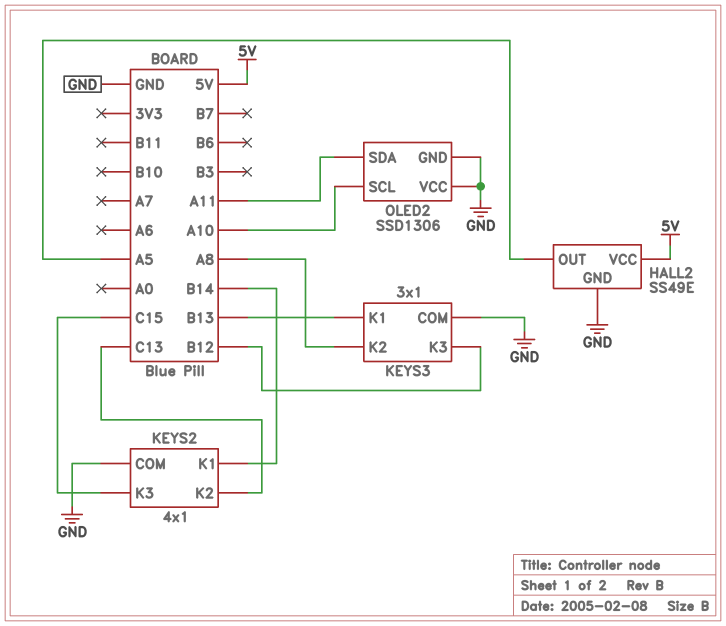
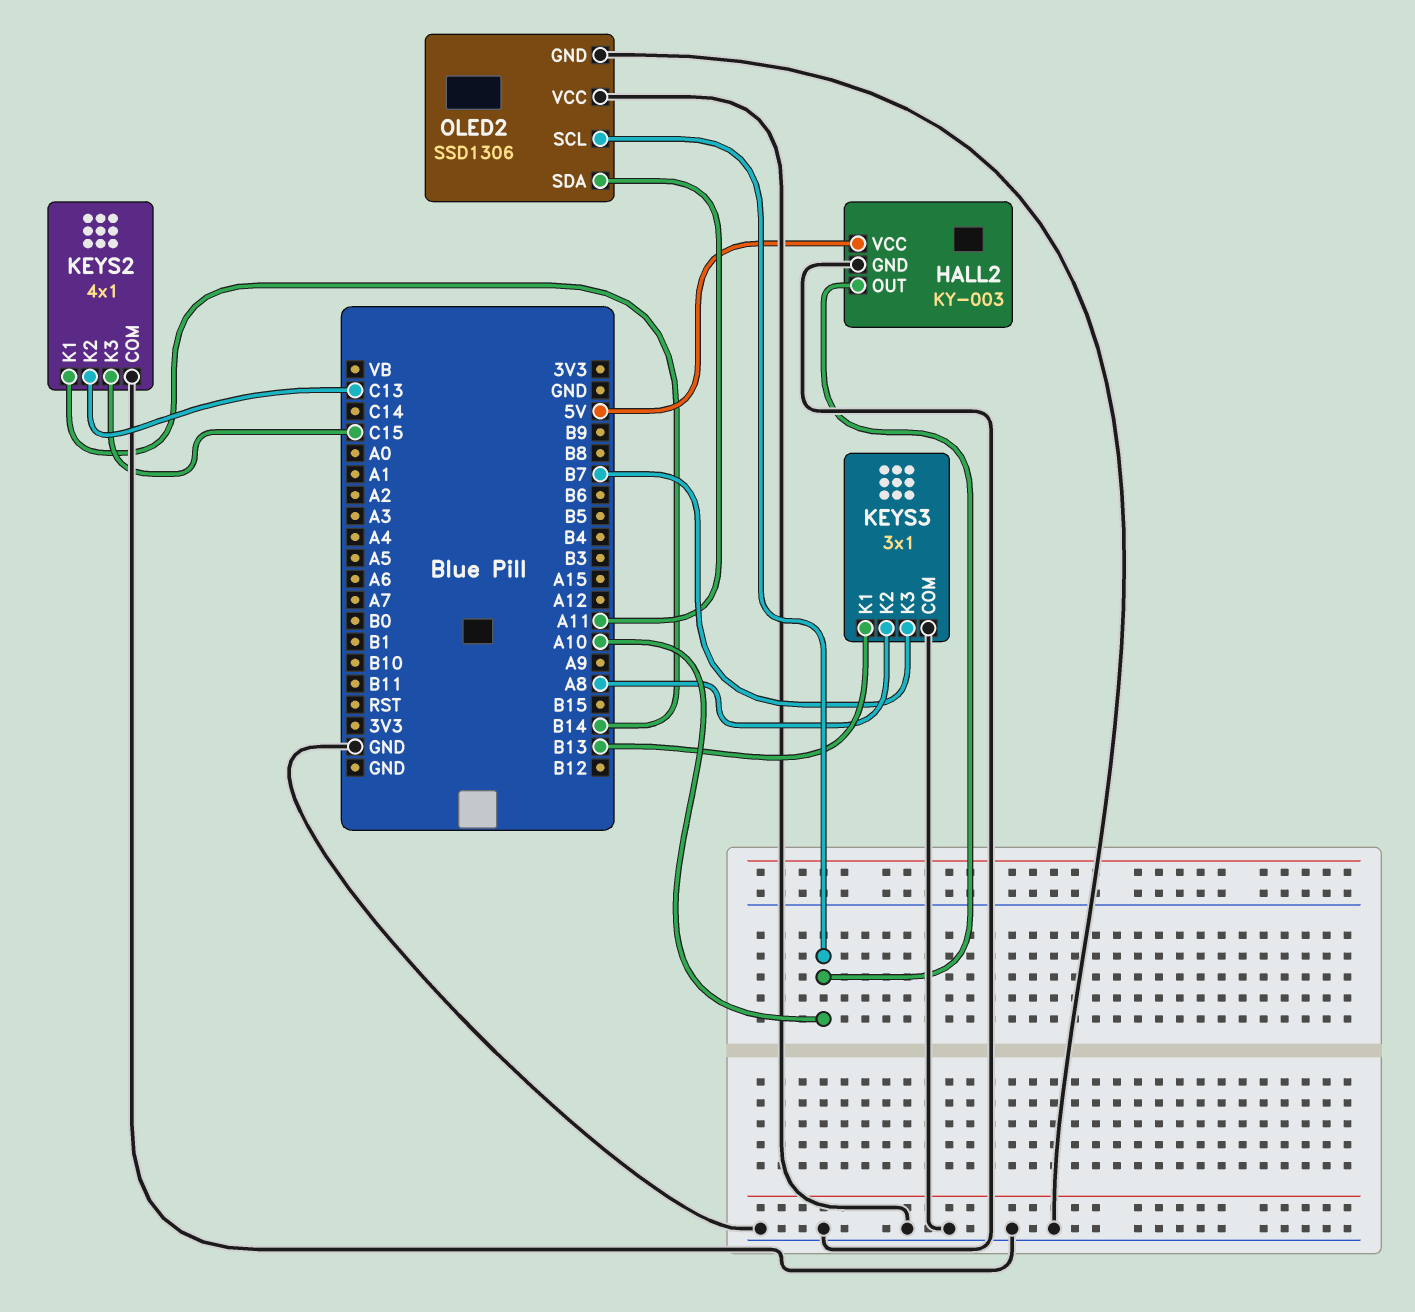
HALL2: SS49E -> KY-003
HALL2 pin OUT: A5 -> A10
KEYS3 pin K3: B12 -> B7

